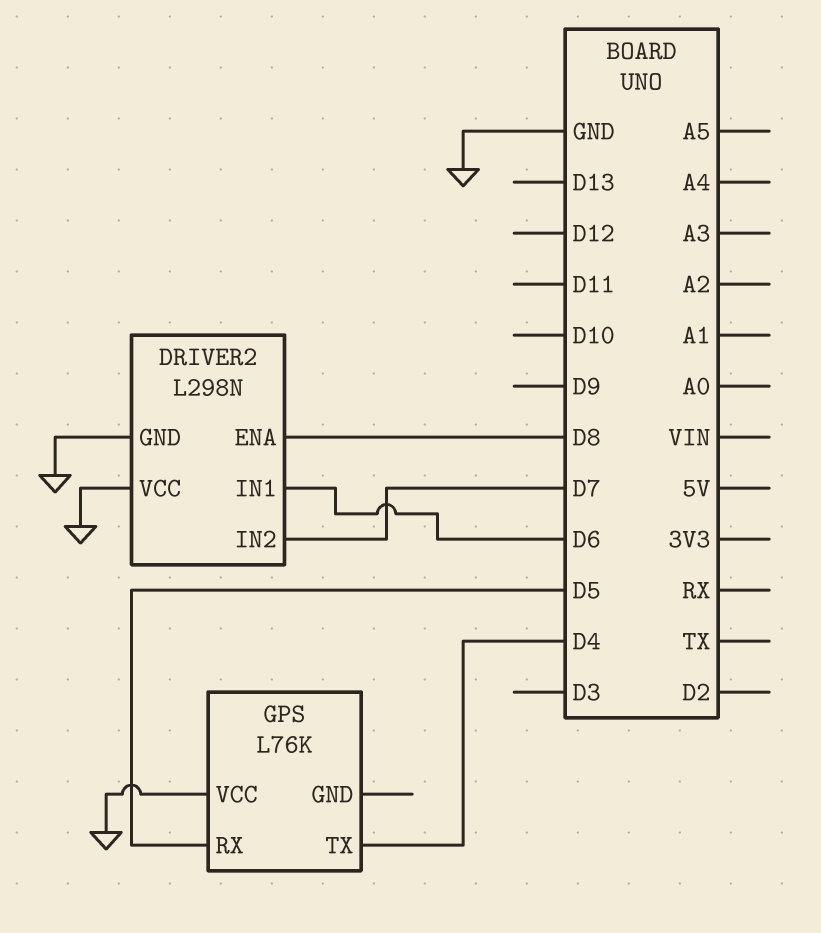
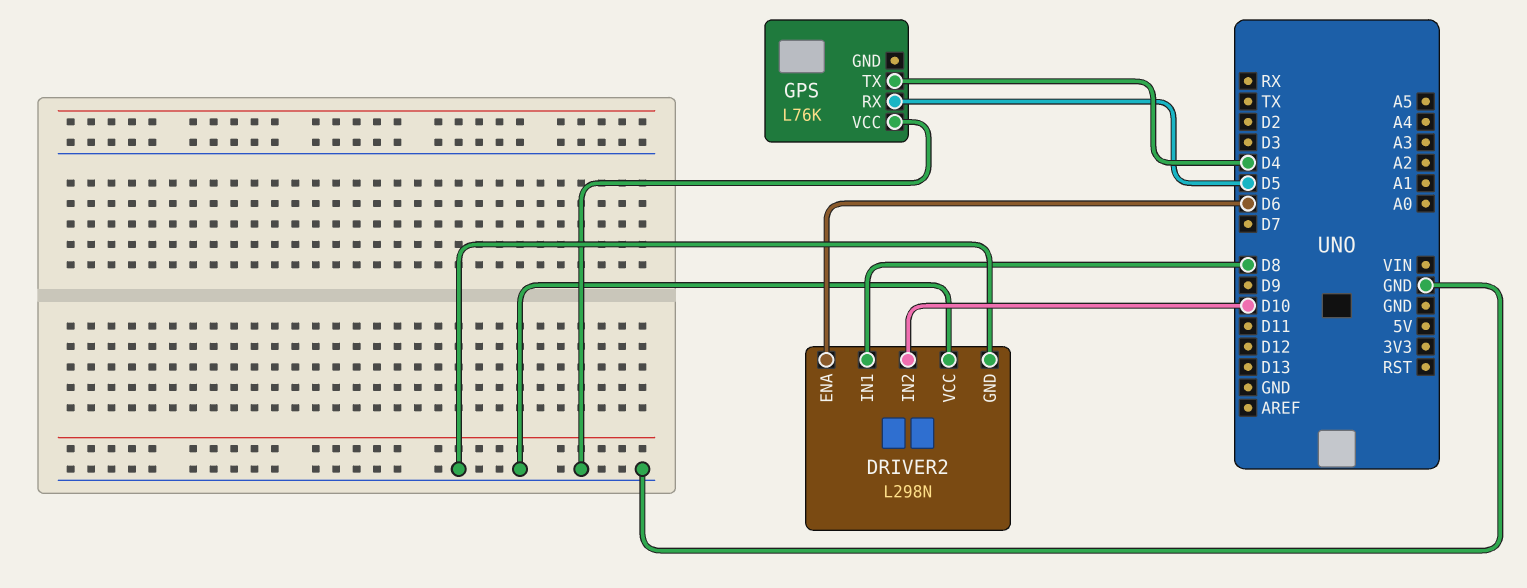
DRIVER2 pin ENA: D8 -> D6
DRIVER2 pin IN1: D6 -> D8
DRIVER2 pin IN2: D7 -> D10

